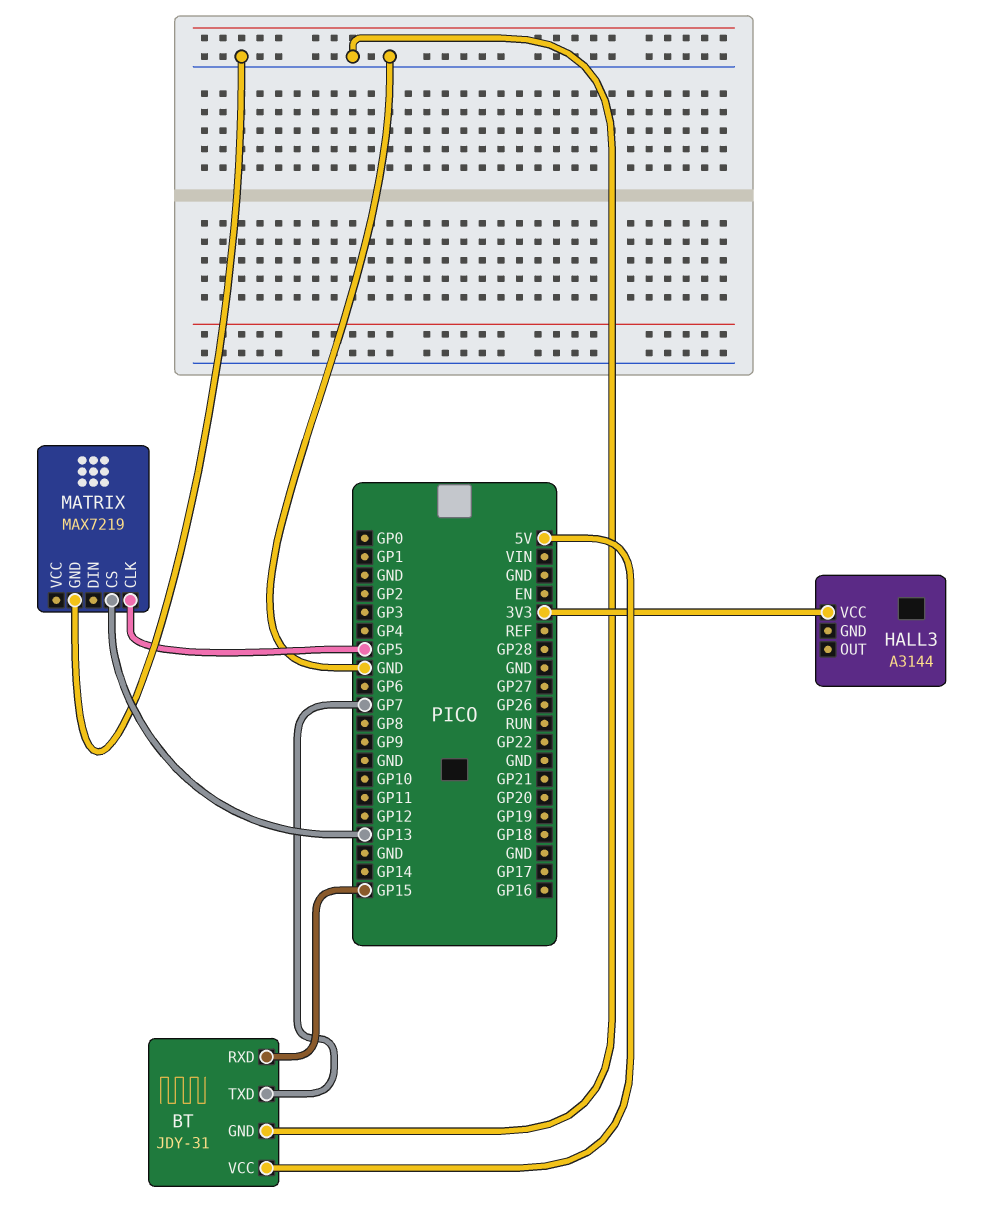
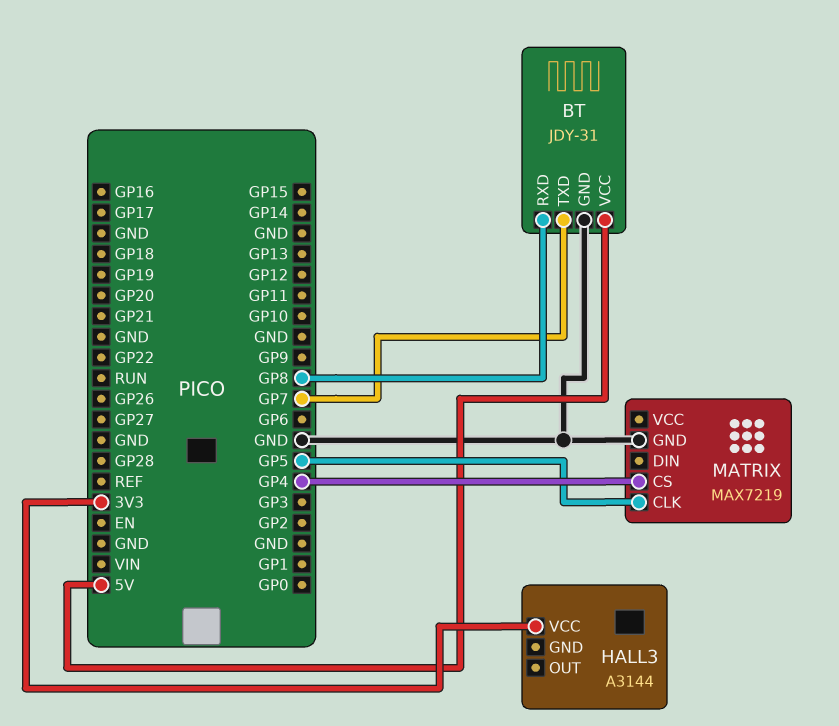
BT pin RXD: GP15 -> GP8
MATRIX pin CS: GP13 -> GP4

